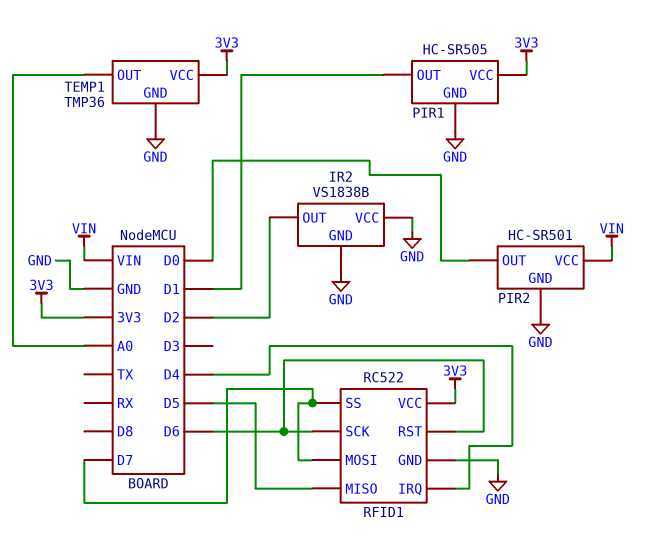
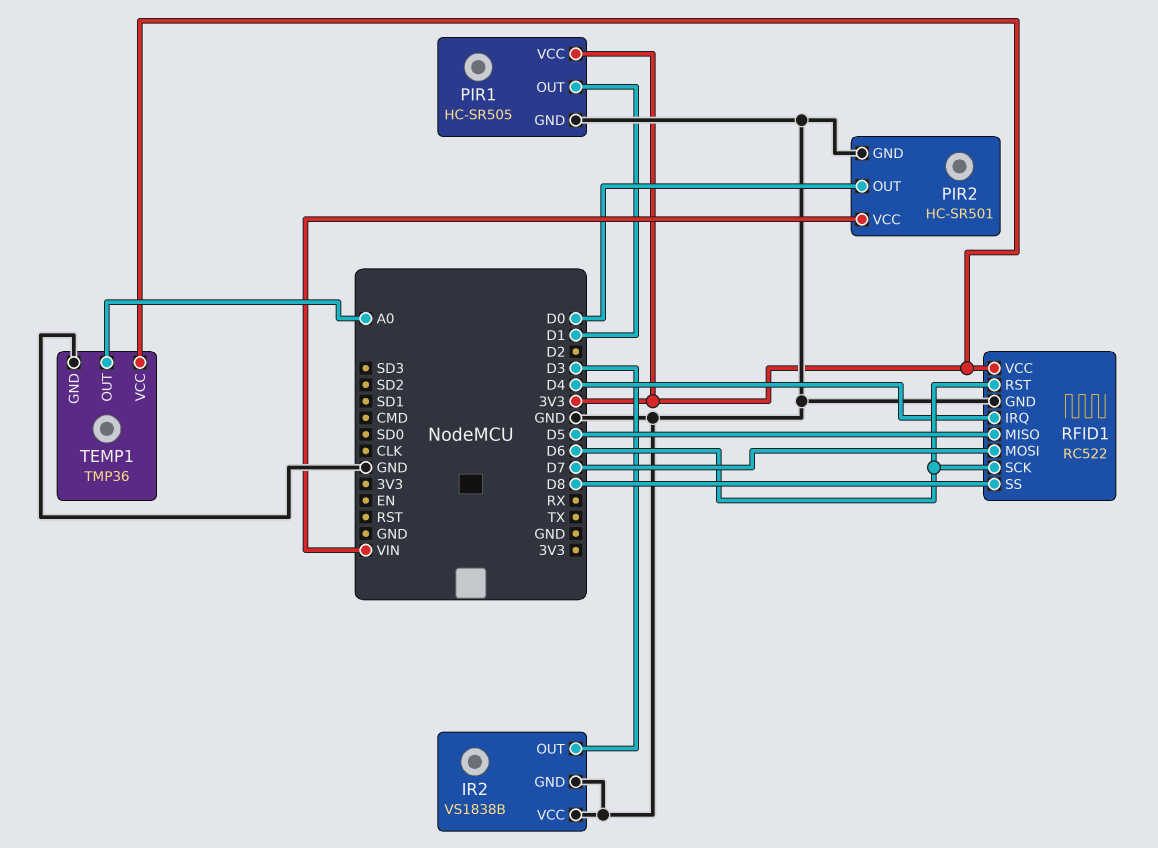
IR2 pin OUT: D2 -> D3
RFID1 pin SS: D7 -> D8

